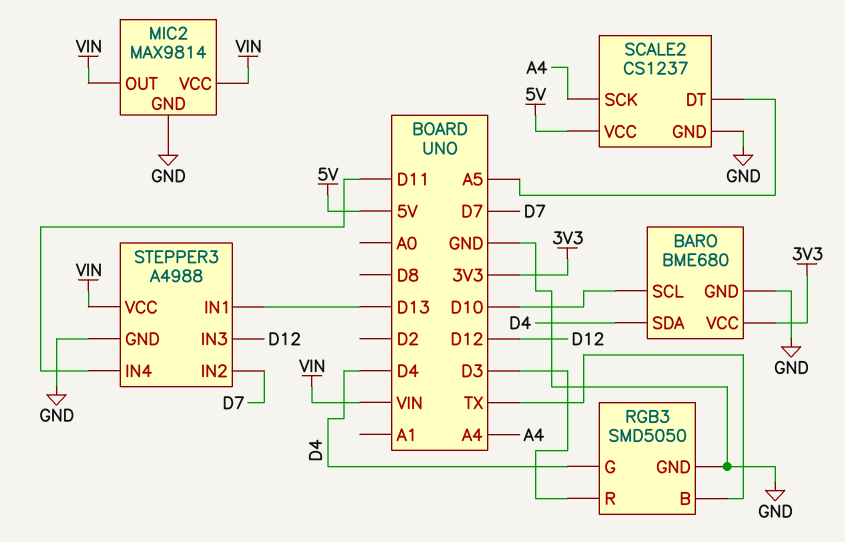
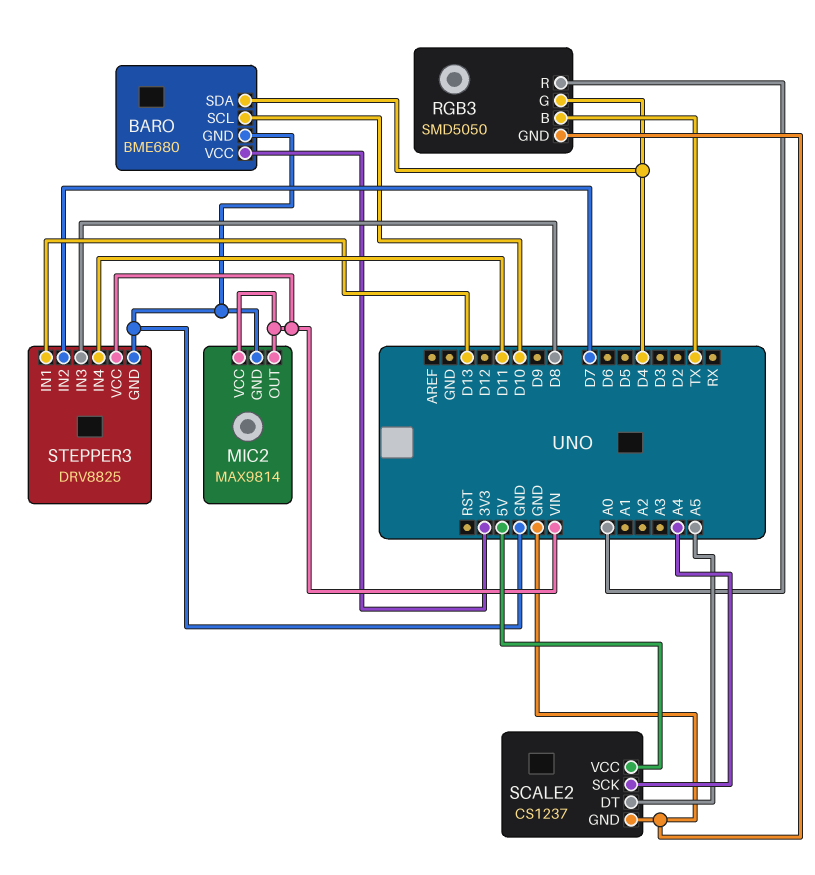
RGB3 pin R: D3 -> A0
STEPPER3: A4988 -> DRV8825
STEPPER3 pin IN3: D12 -> D8

